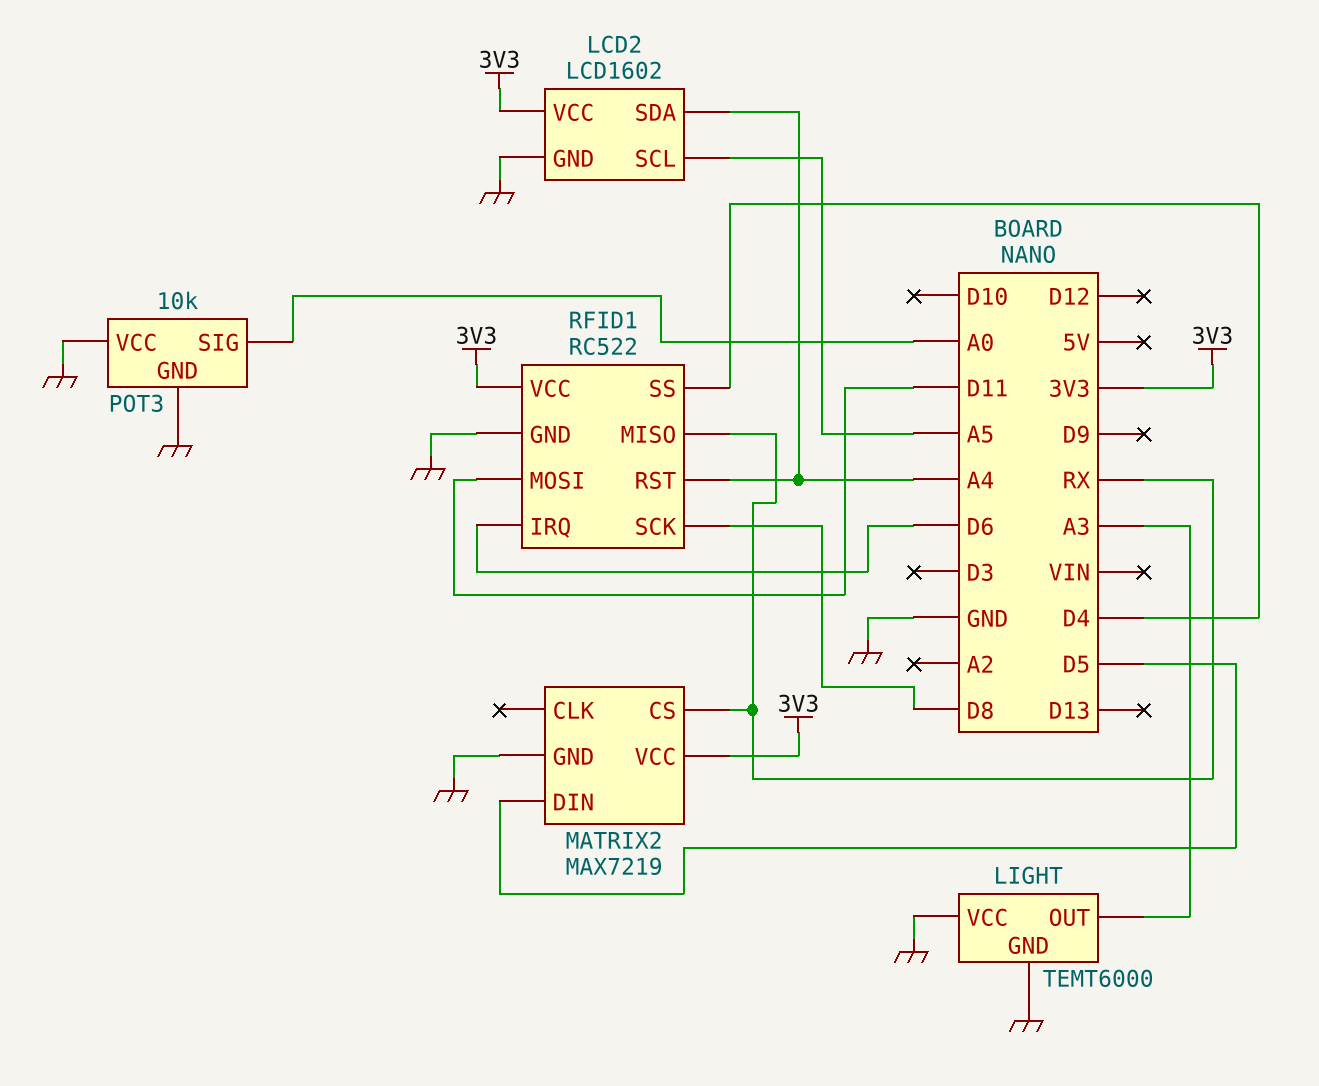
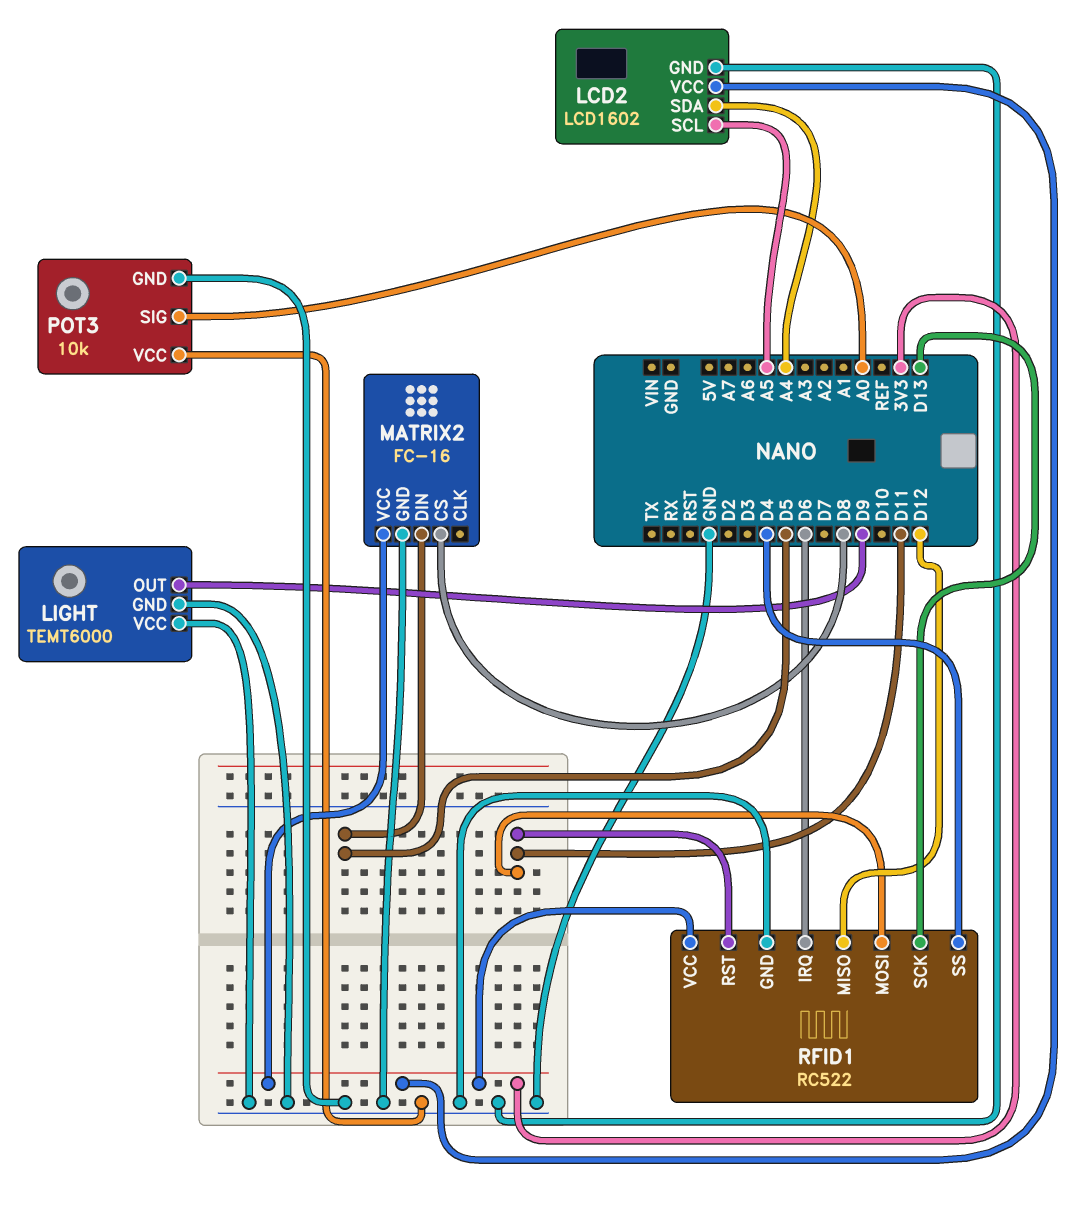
LIGHT pin OUT: A3 -> D9
MATRIX2: MAX7219 -> FC-16
MATRIX2 pin CS: RX -> D8
RFID1 pin MISO: RX -> D12
RFID1 pin RST: A4 -> D11
RFID1 pin SCK: D8 -> D13

